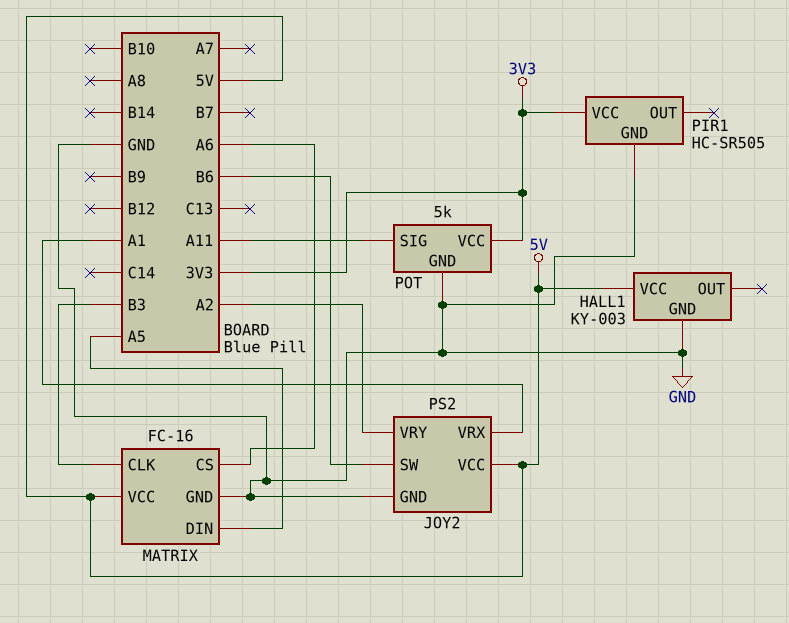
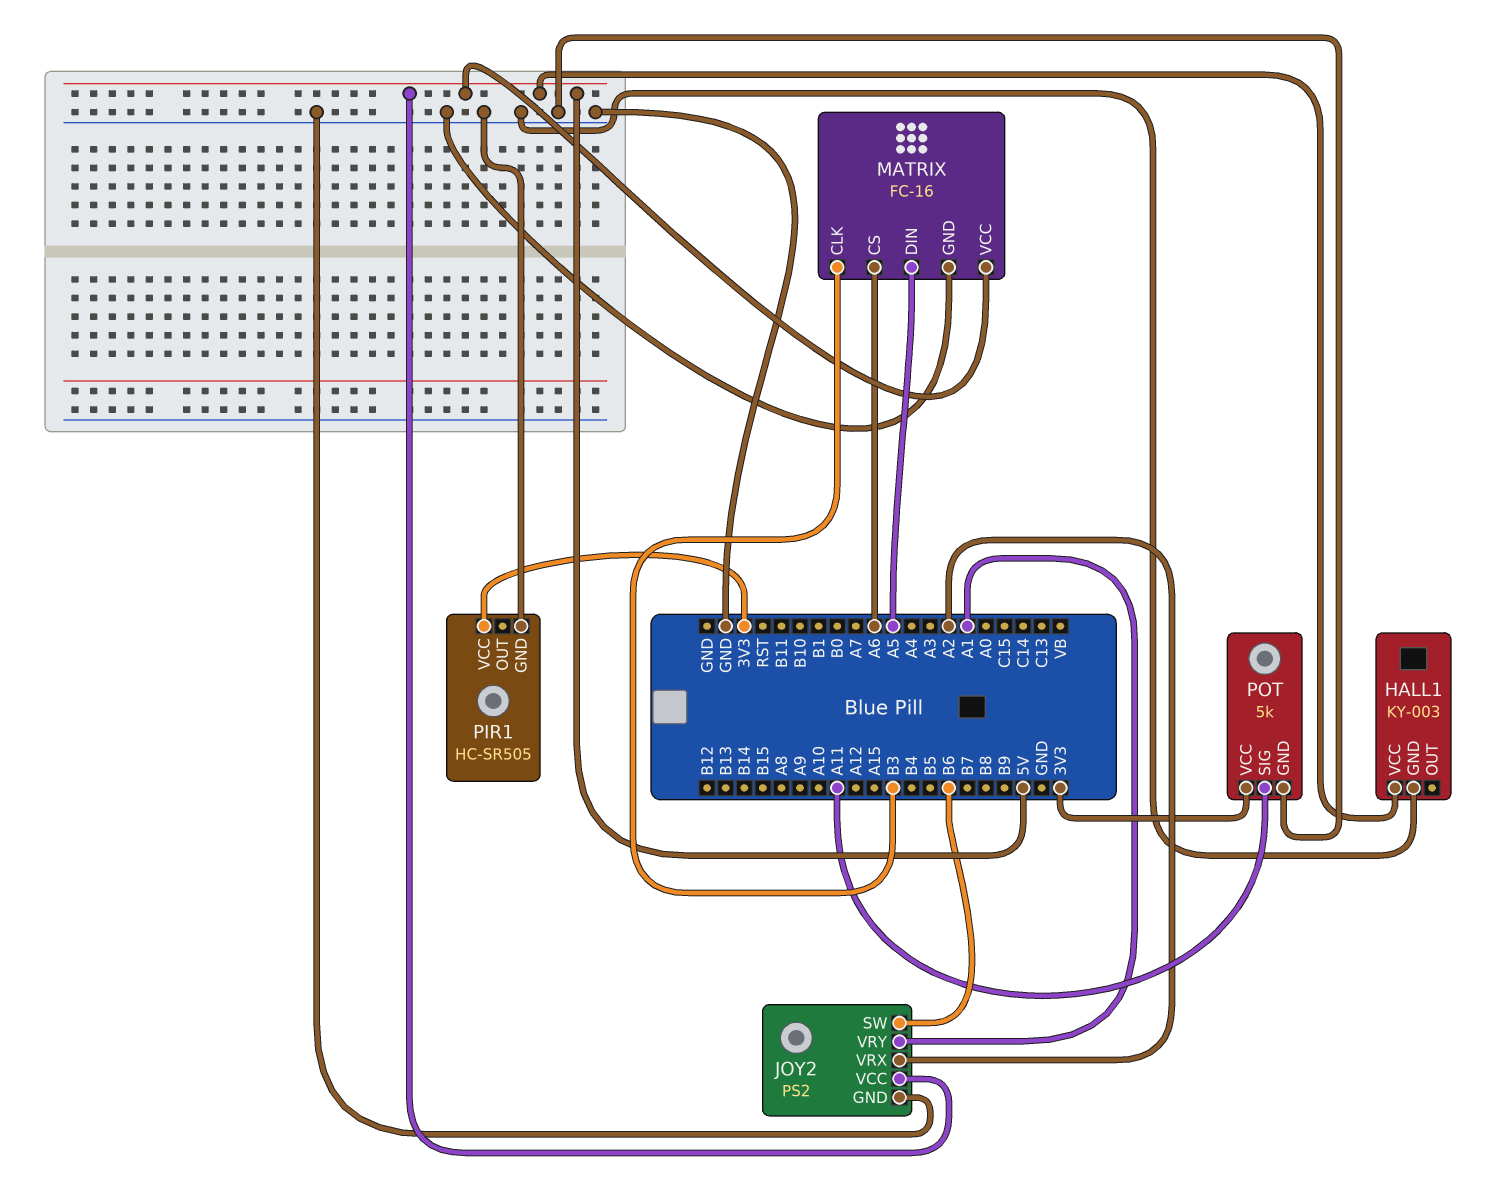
JOY2 pin VRX: A1 -> A2
JOY2 pin VRY: A2 -> A1

